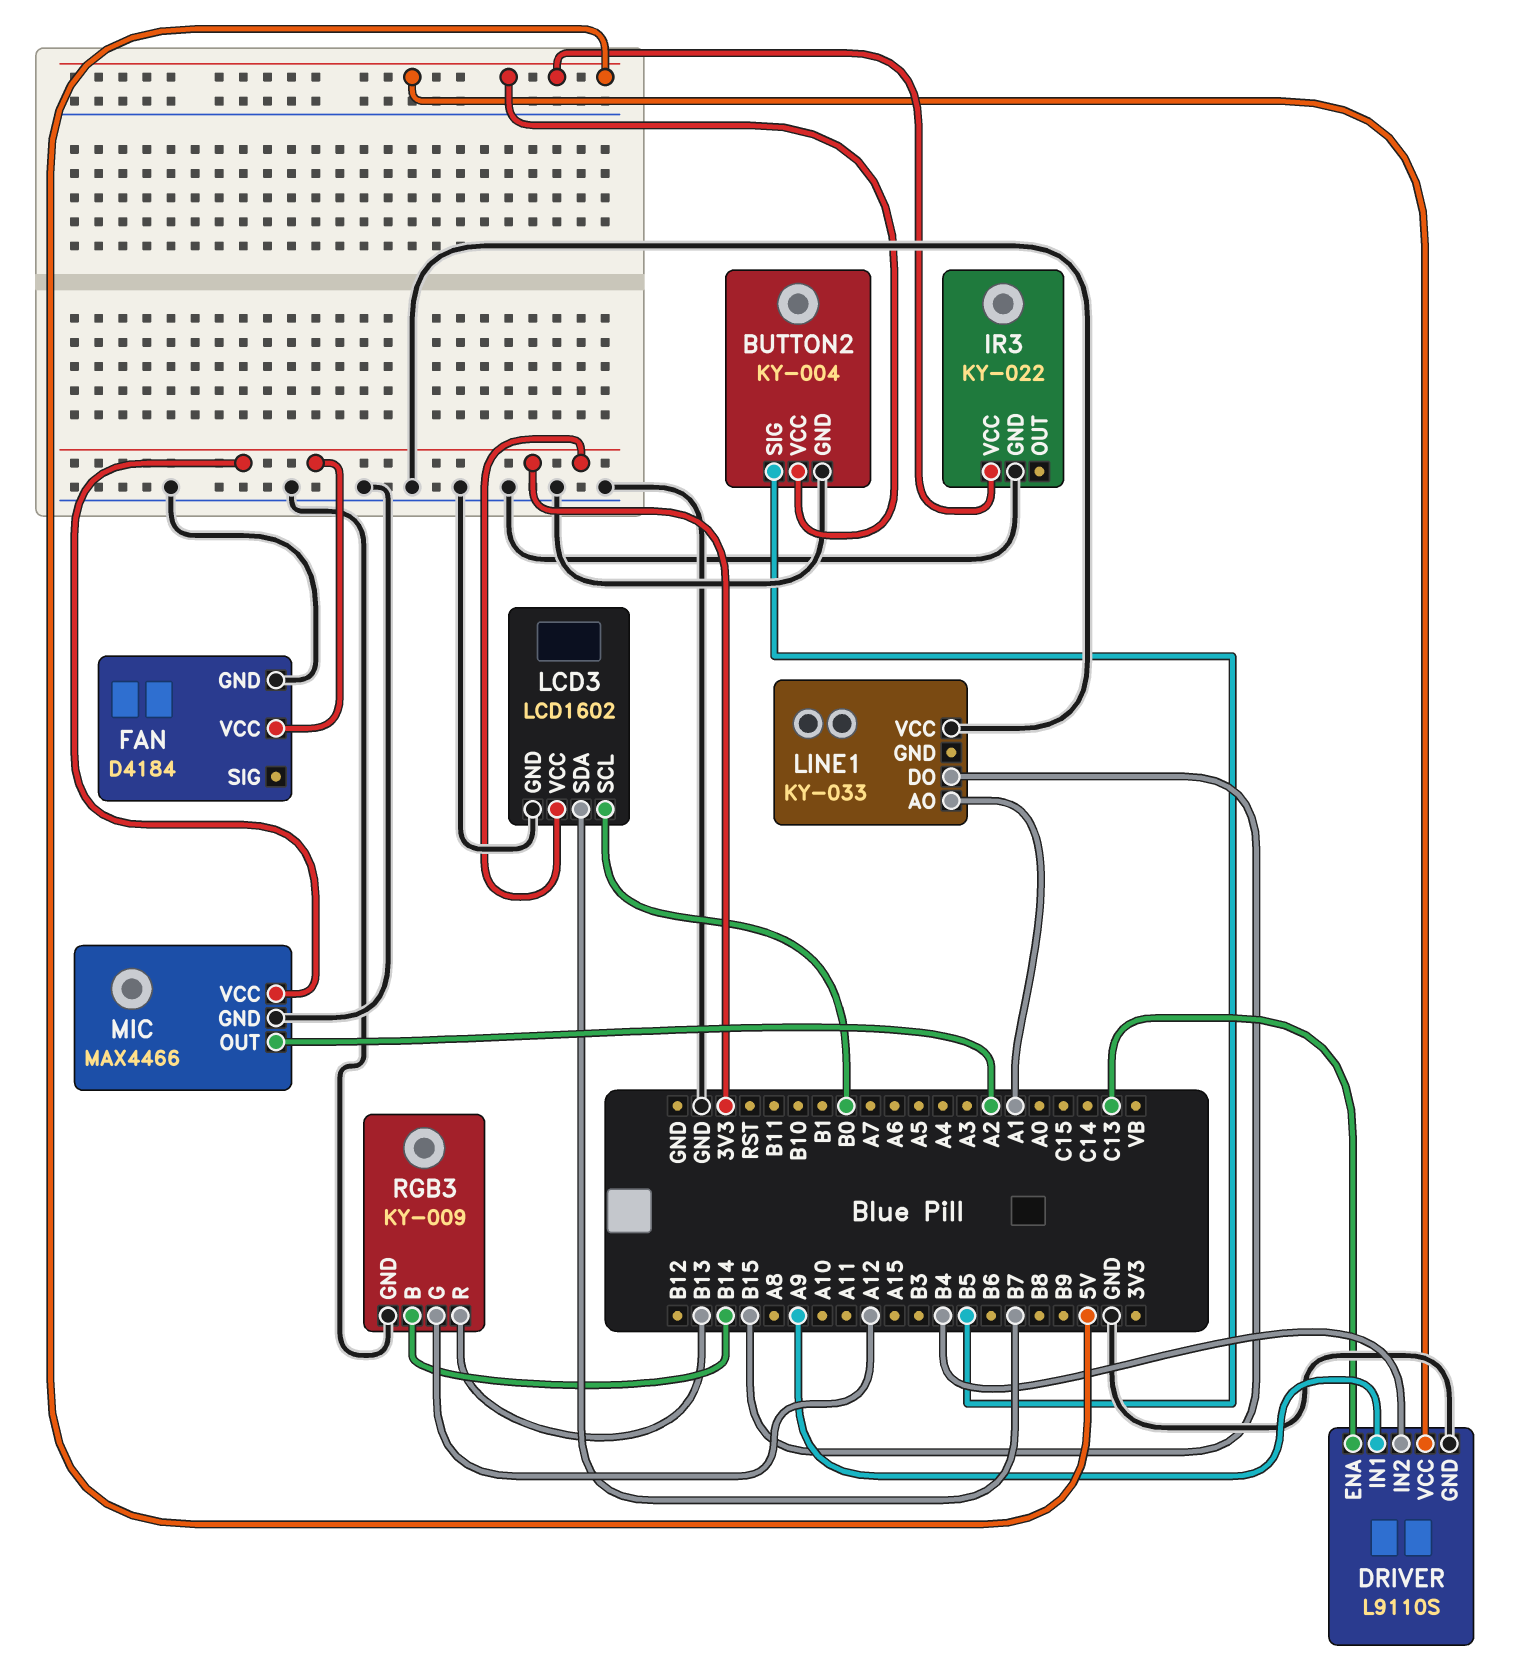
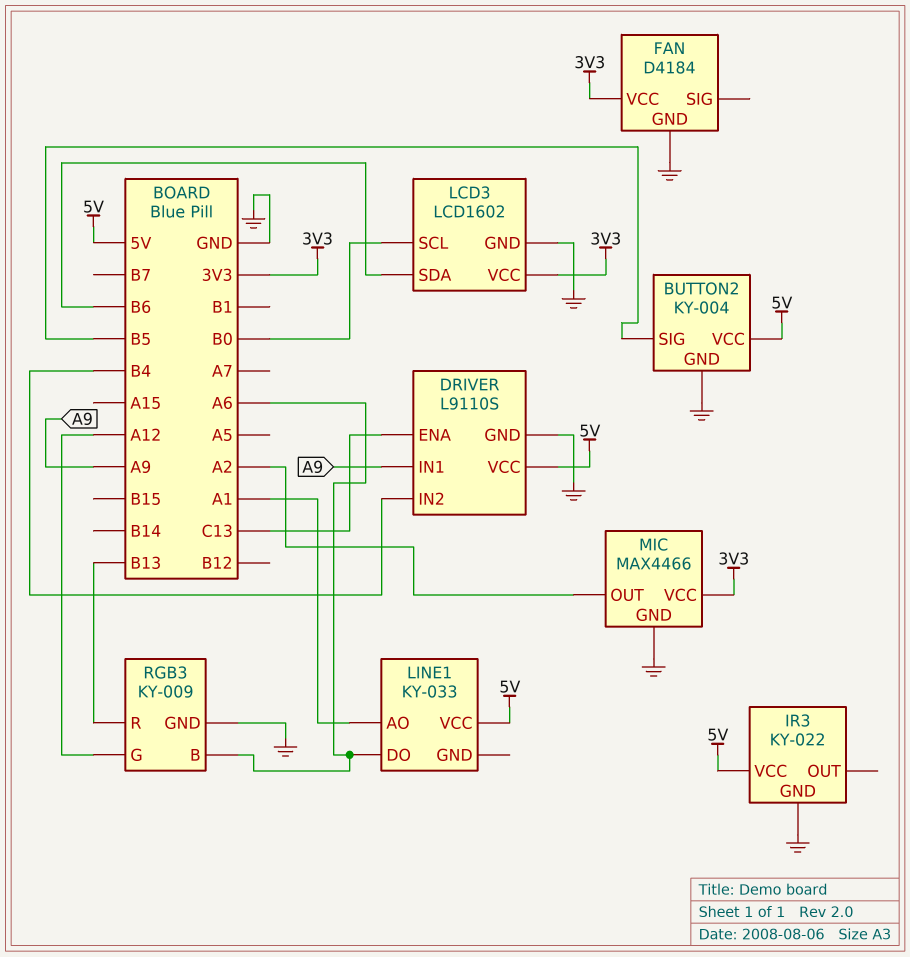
LCD3 pin SDA: B7 -> B6
LINE1 pin DO: B15 -> A6
LINE1 pin VCC: GND -> 5V
RGB3 pin B: B14 -> A6

